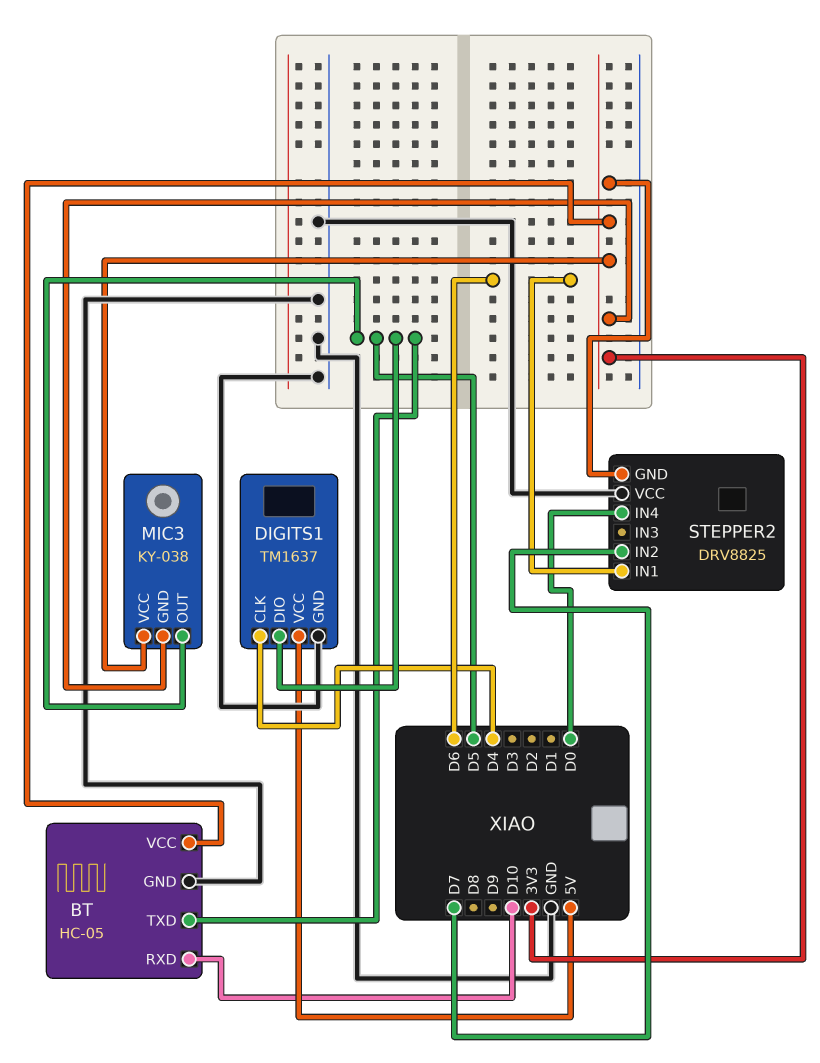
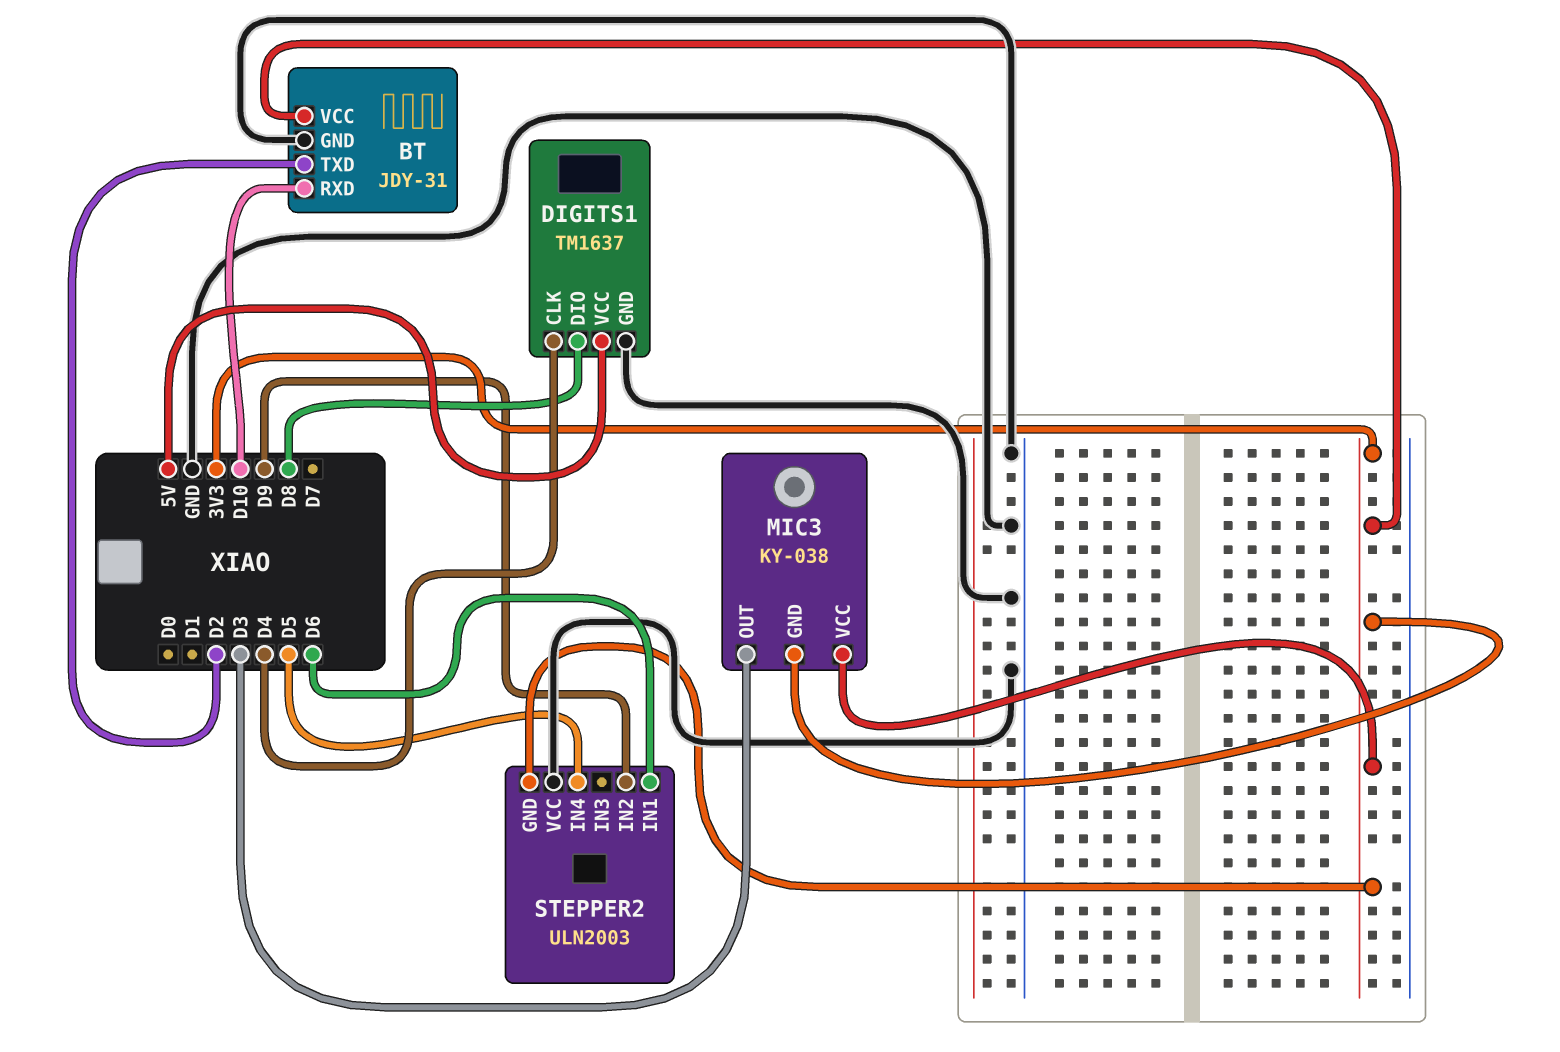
BT: HC-05 -> JDY-31
BT pin TXD: D5 -> D2
DIGITS1 pin DIO: D5 -> D8
MIC3 pin OUT: D5 -> D3
STEPPER2: DRV8825 -> ULN2003
STEPPER2 pin IN2: D7 -> D9
STEPPER2 pin IN4: D0 -> D5

